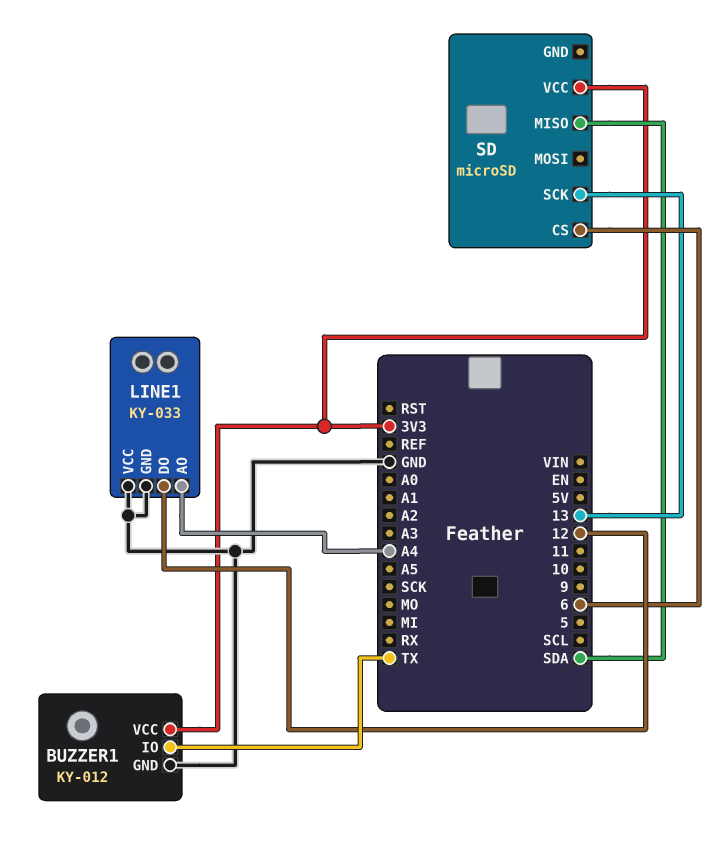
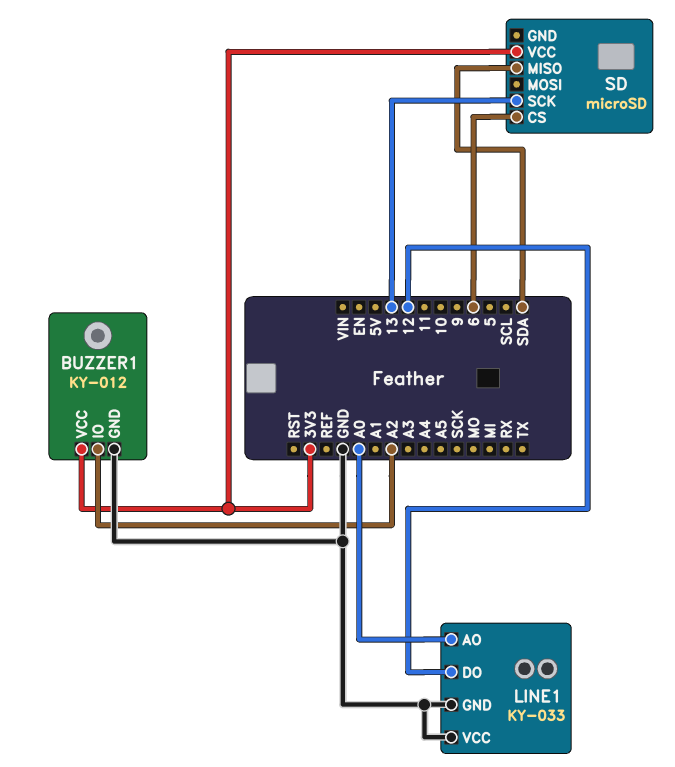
BUZZER1 pin IO: TX -> A2
LINE1 pin AO: A4 -> A0

